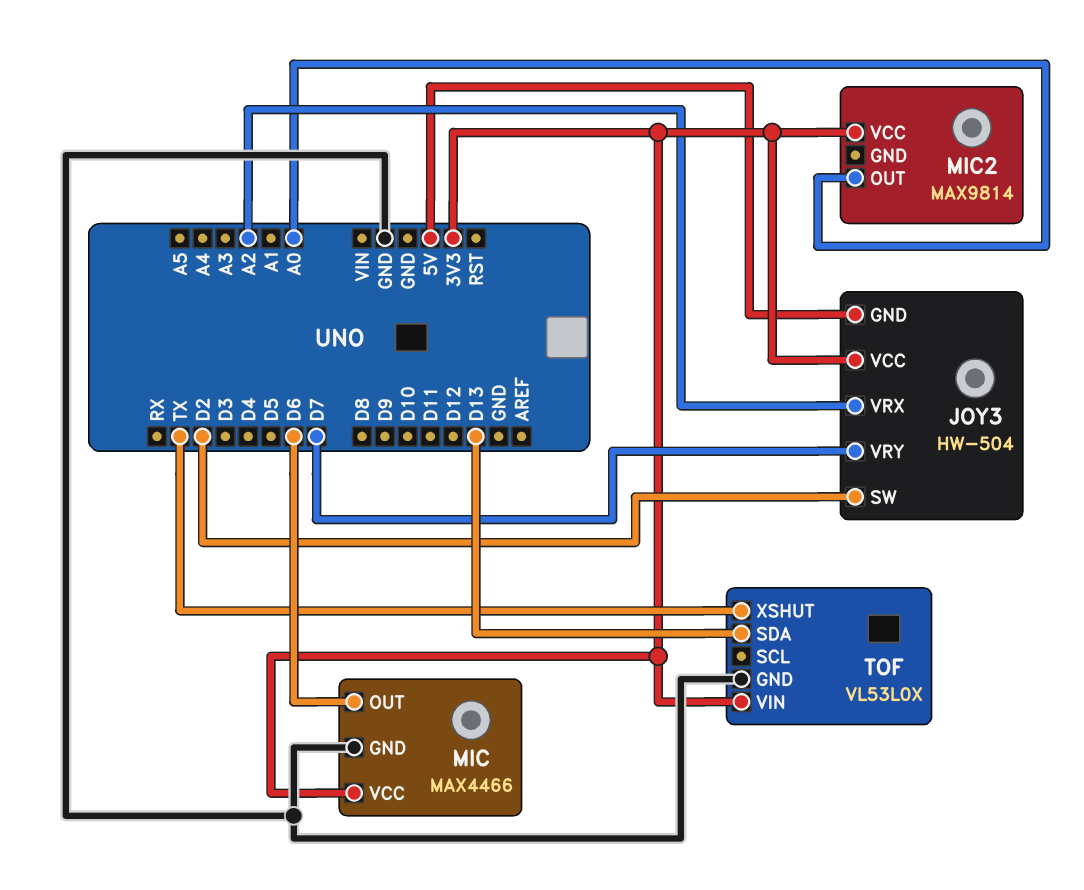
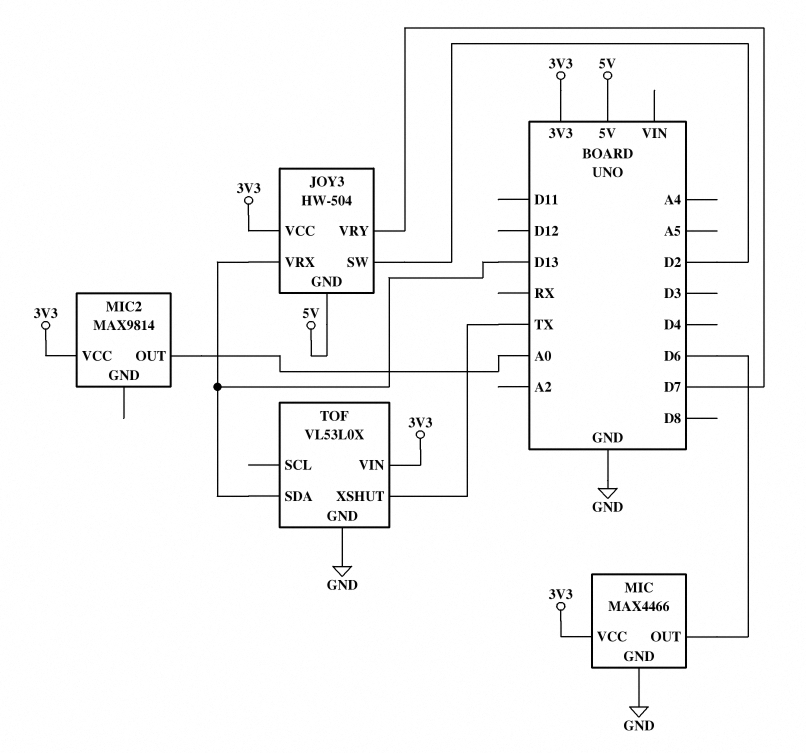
JOY3 pin VRX: A2 -> D13

